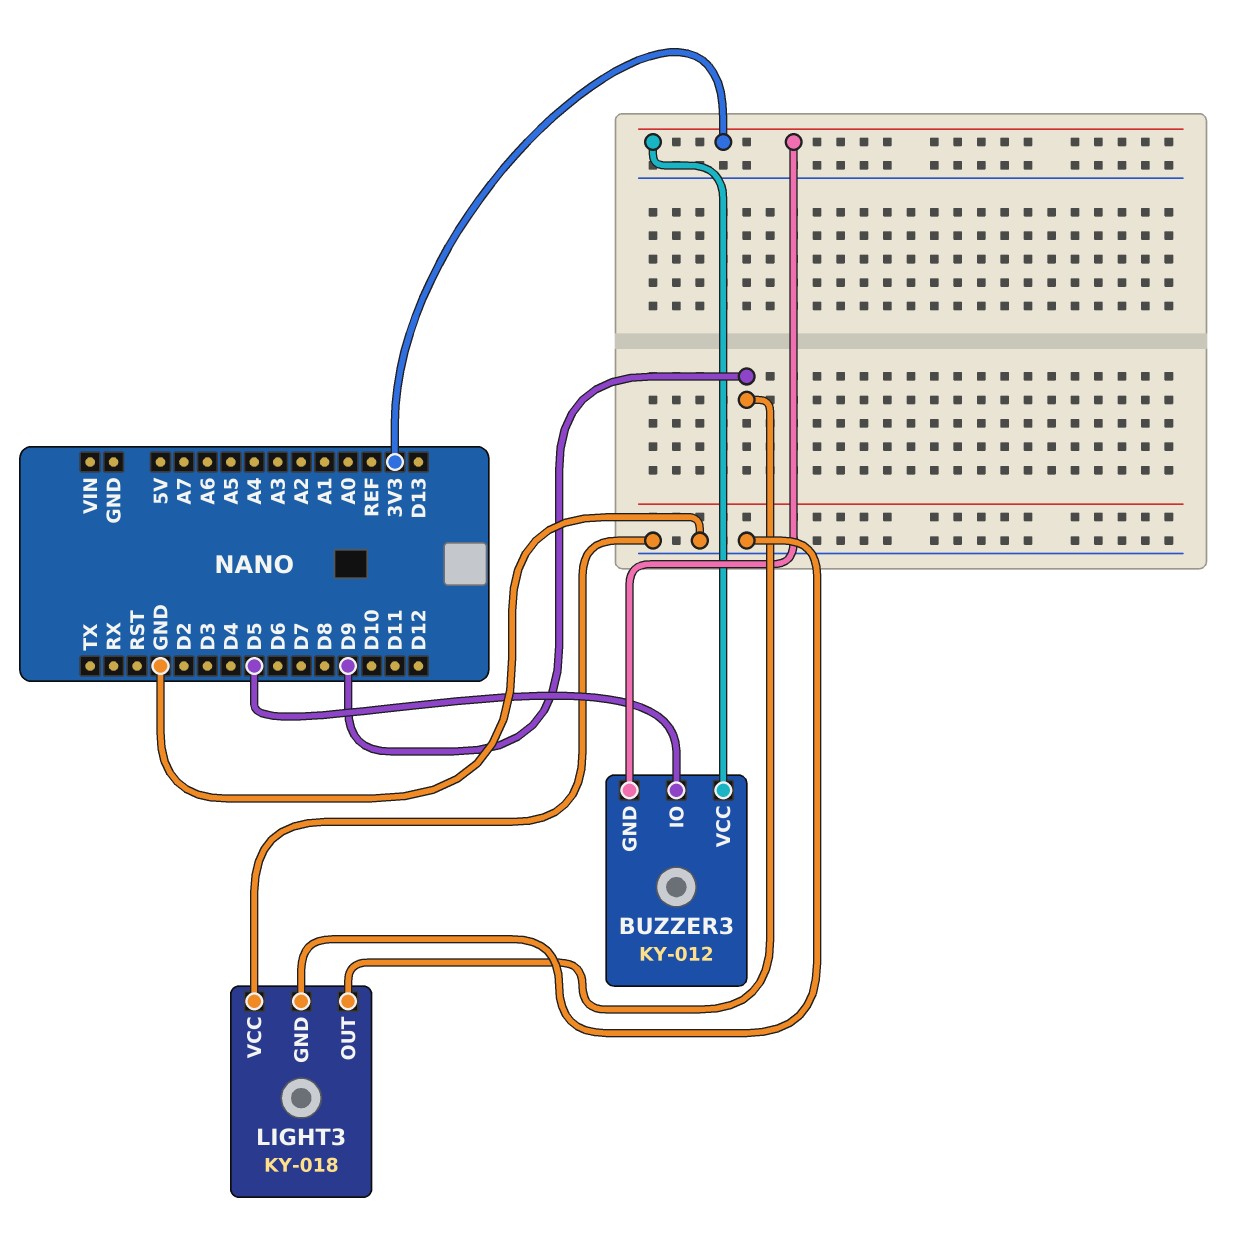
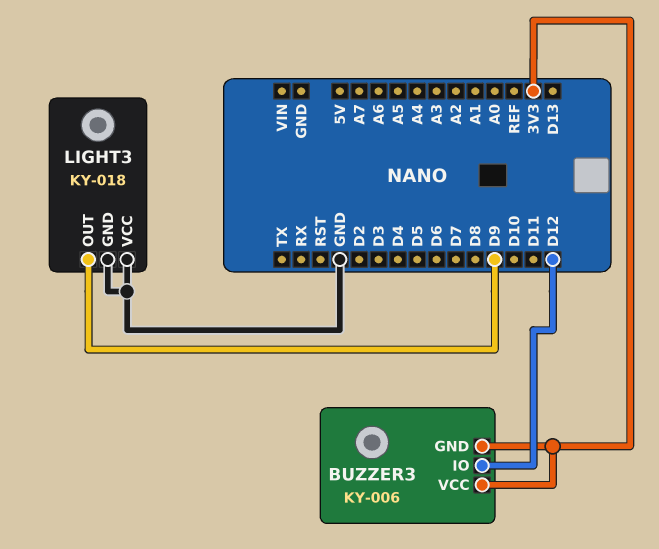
BUZZER3: KY-012 -> KY-006
BUZZER3 pin IO: D5 -> D12

